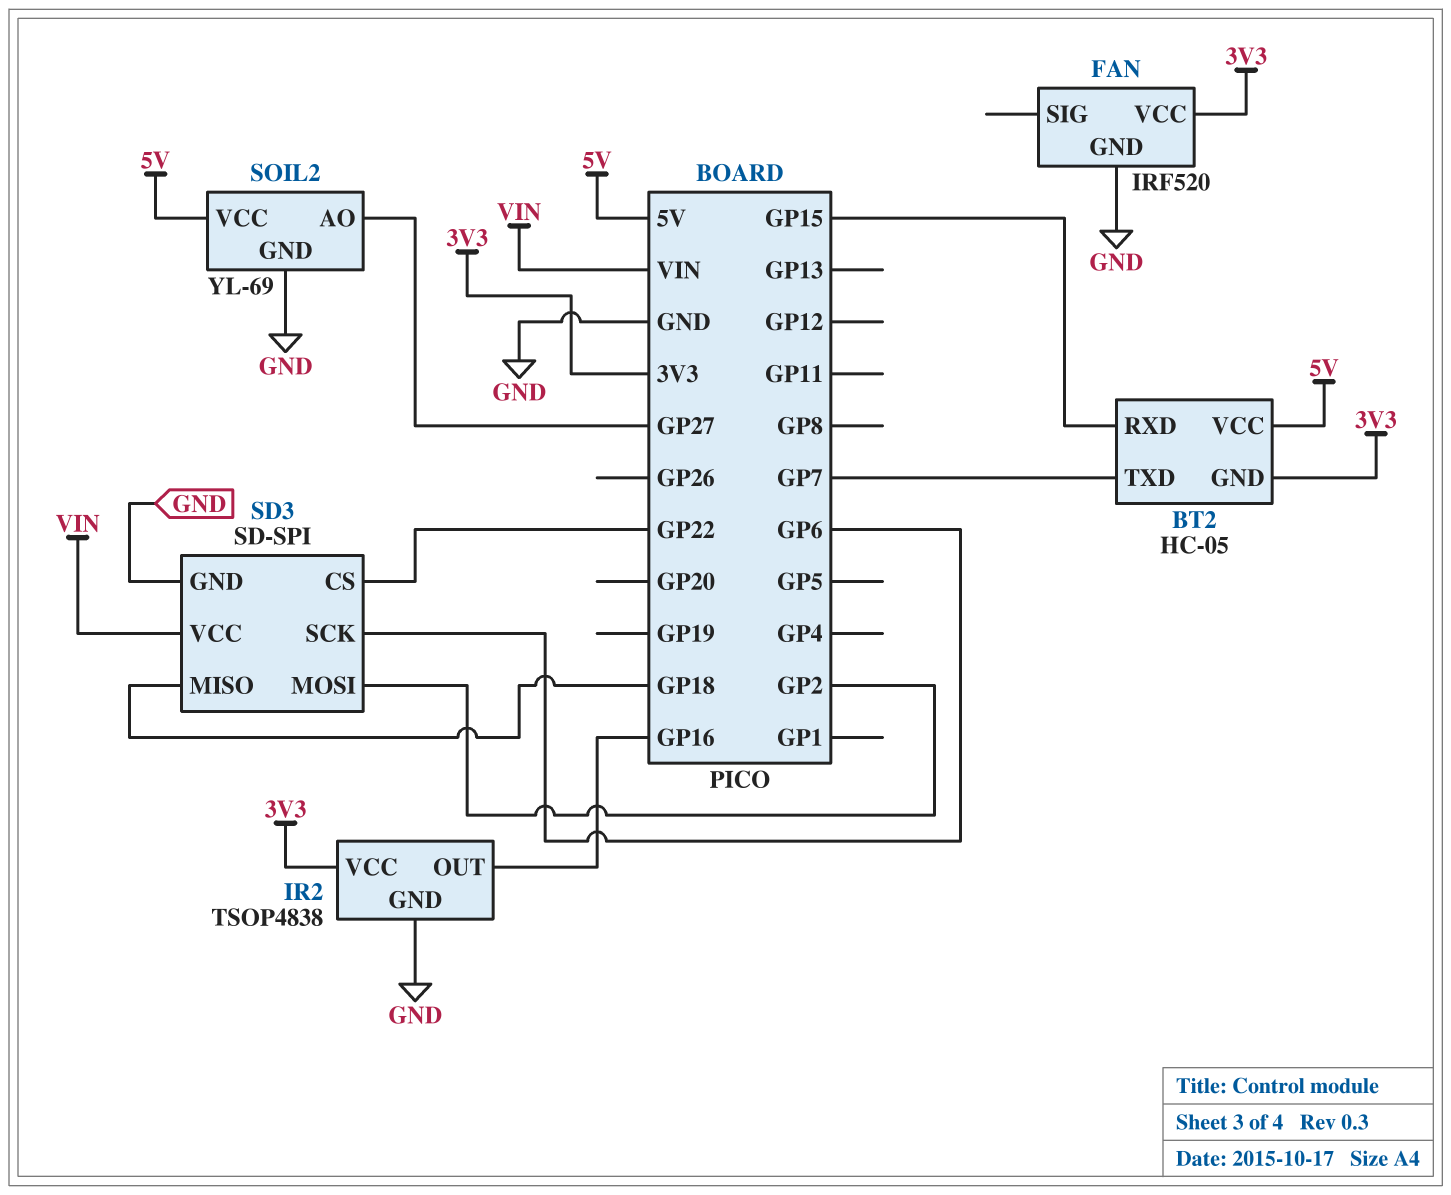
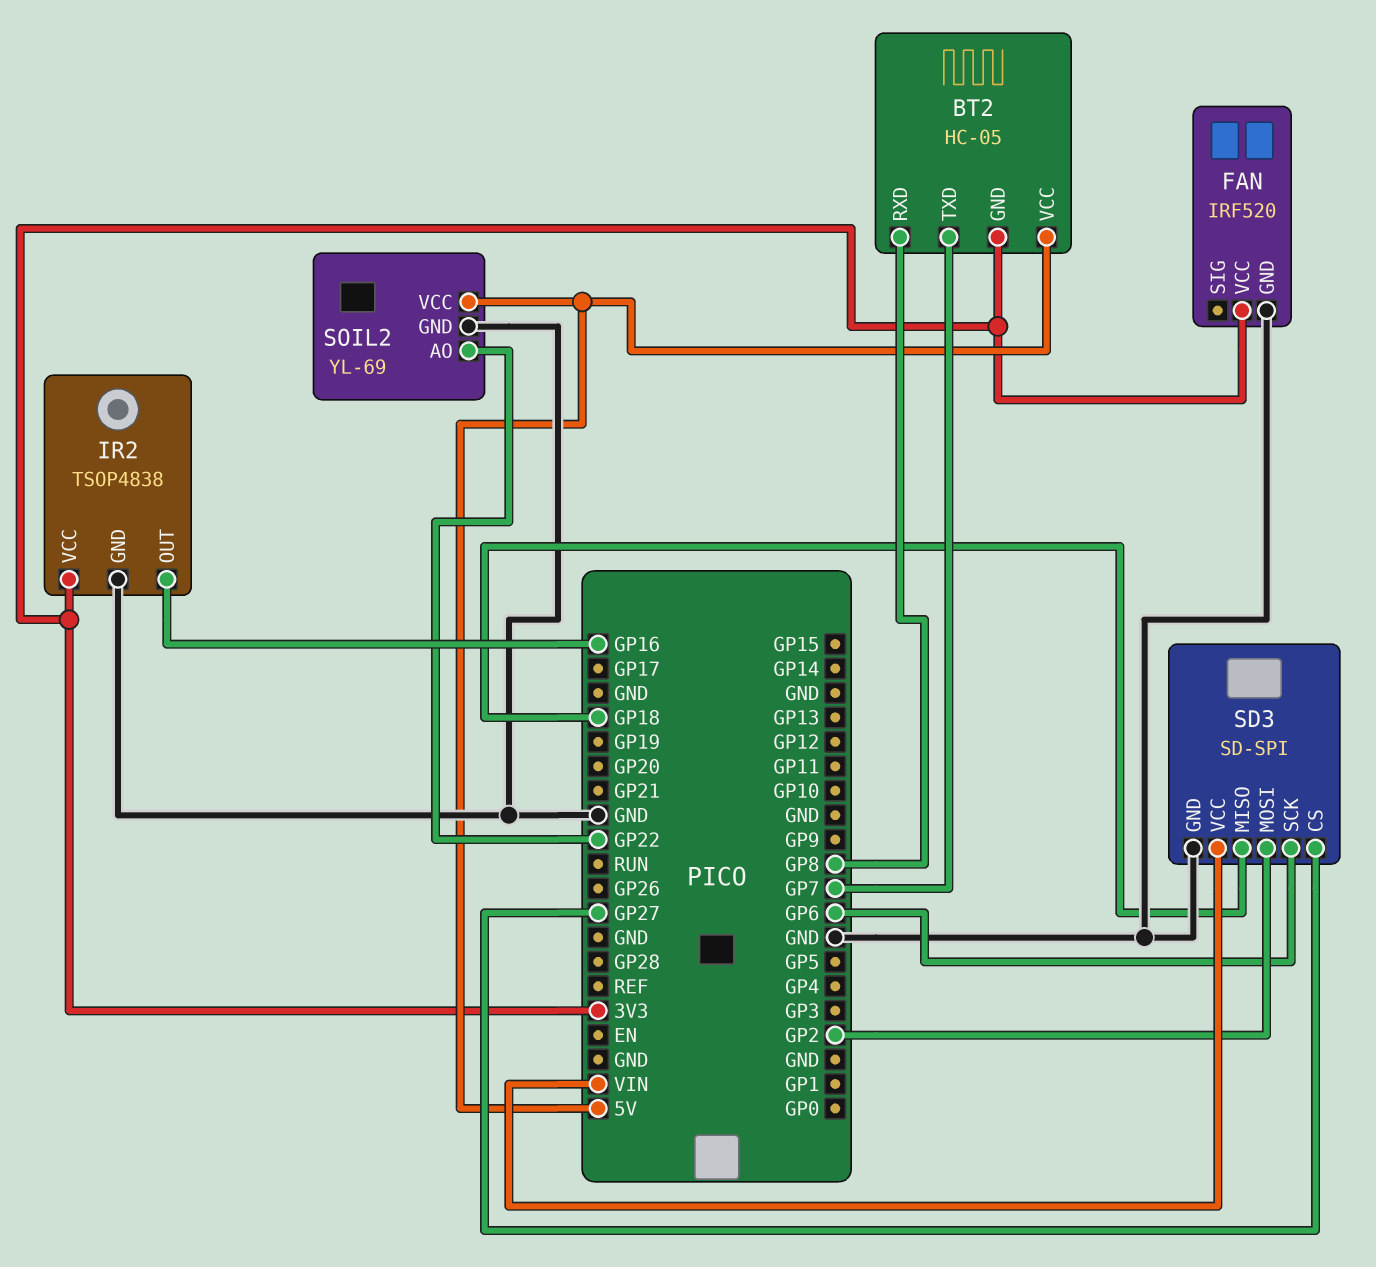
BT2 pin RXD: GP15 -> GP8
SD3 pin CS: GP22 -> GP27
SOIL2 pin AO: GP27 -> GP22

